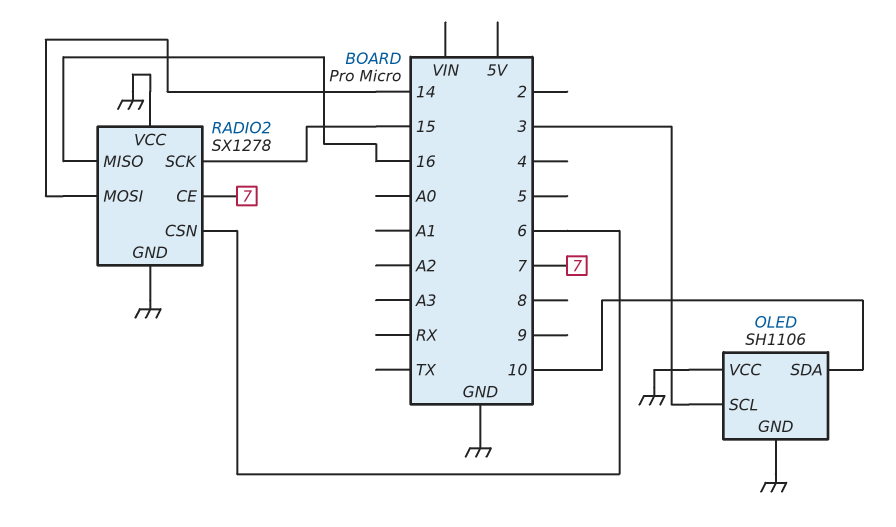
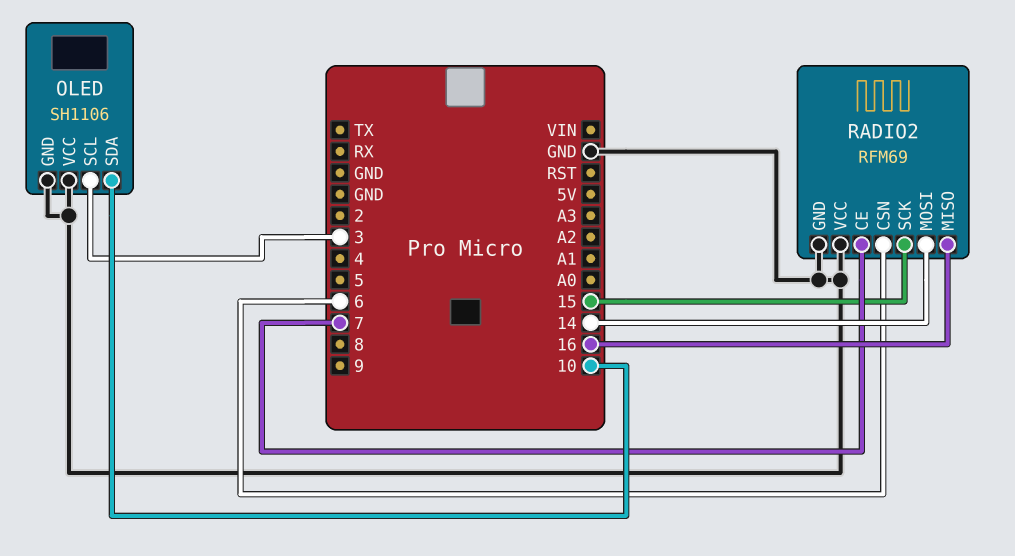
RADIO2: SX1278 -> RFM69

